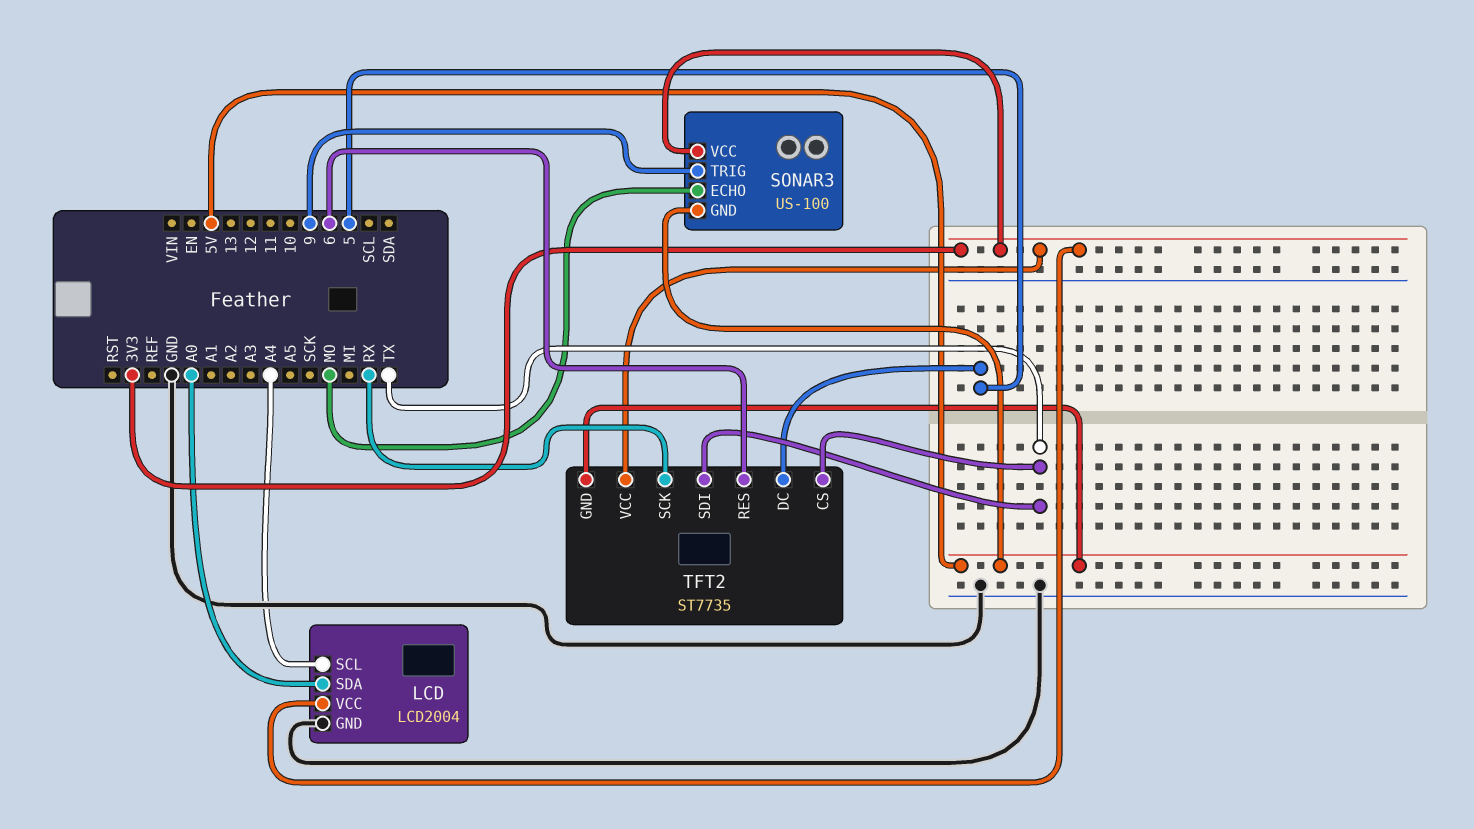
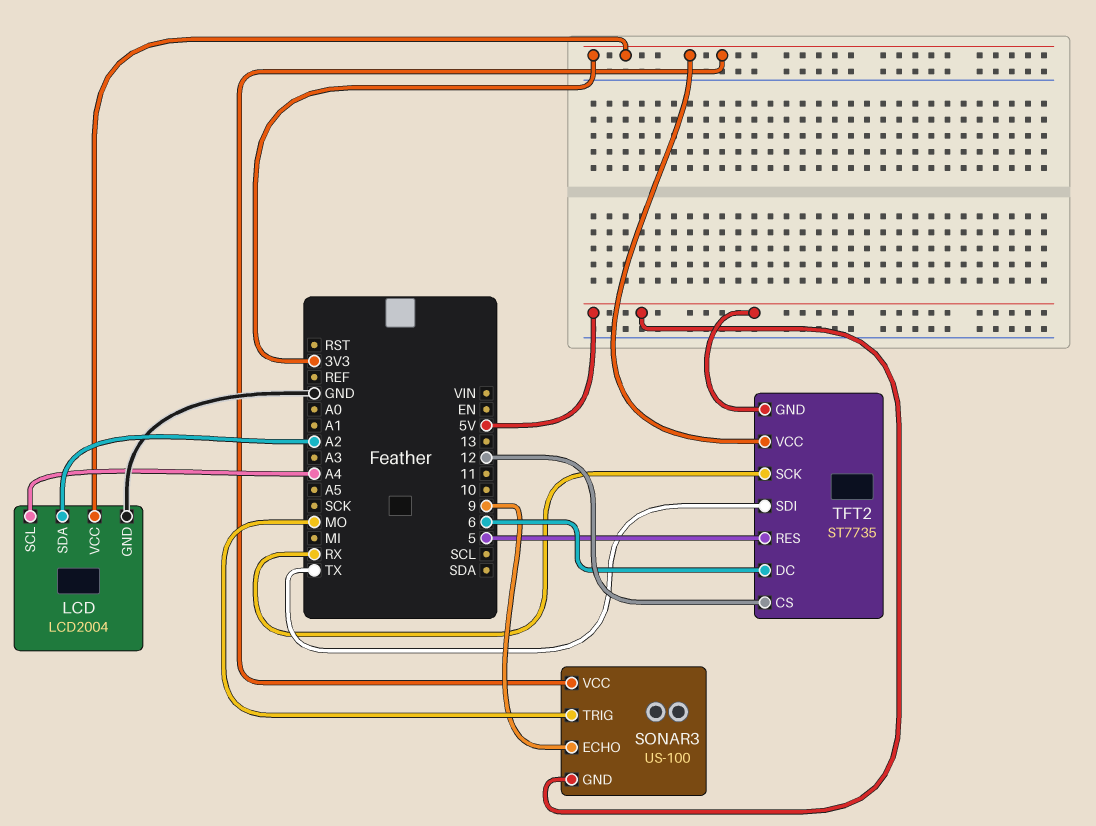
LCD pin SDA: A0 -> A2
SONAR3 pin ECHO: MO -> 9
SONAR3 pin TRIG: 9 -> MO
TFT2 pin CS: TX -> 12
TFT2 pin DC: 5 -> 6
TFT2 pin RES: 6 -> 5

